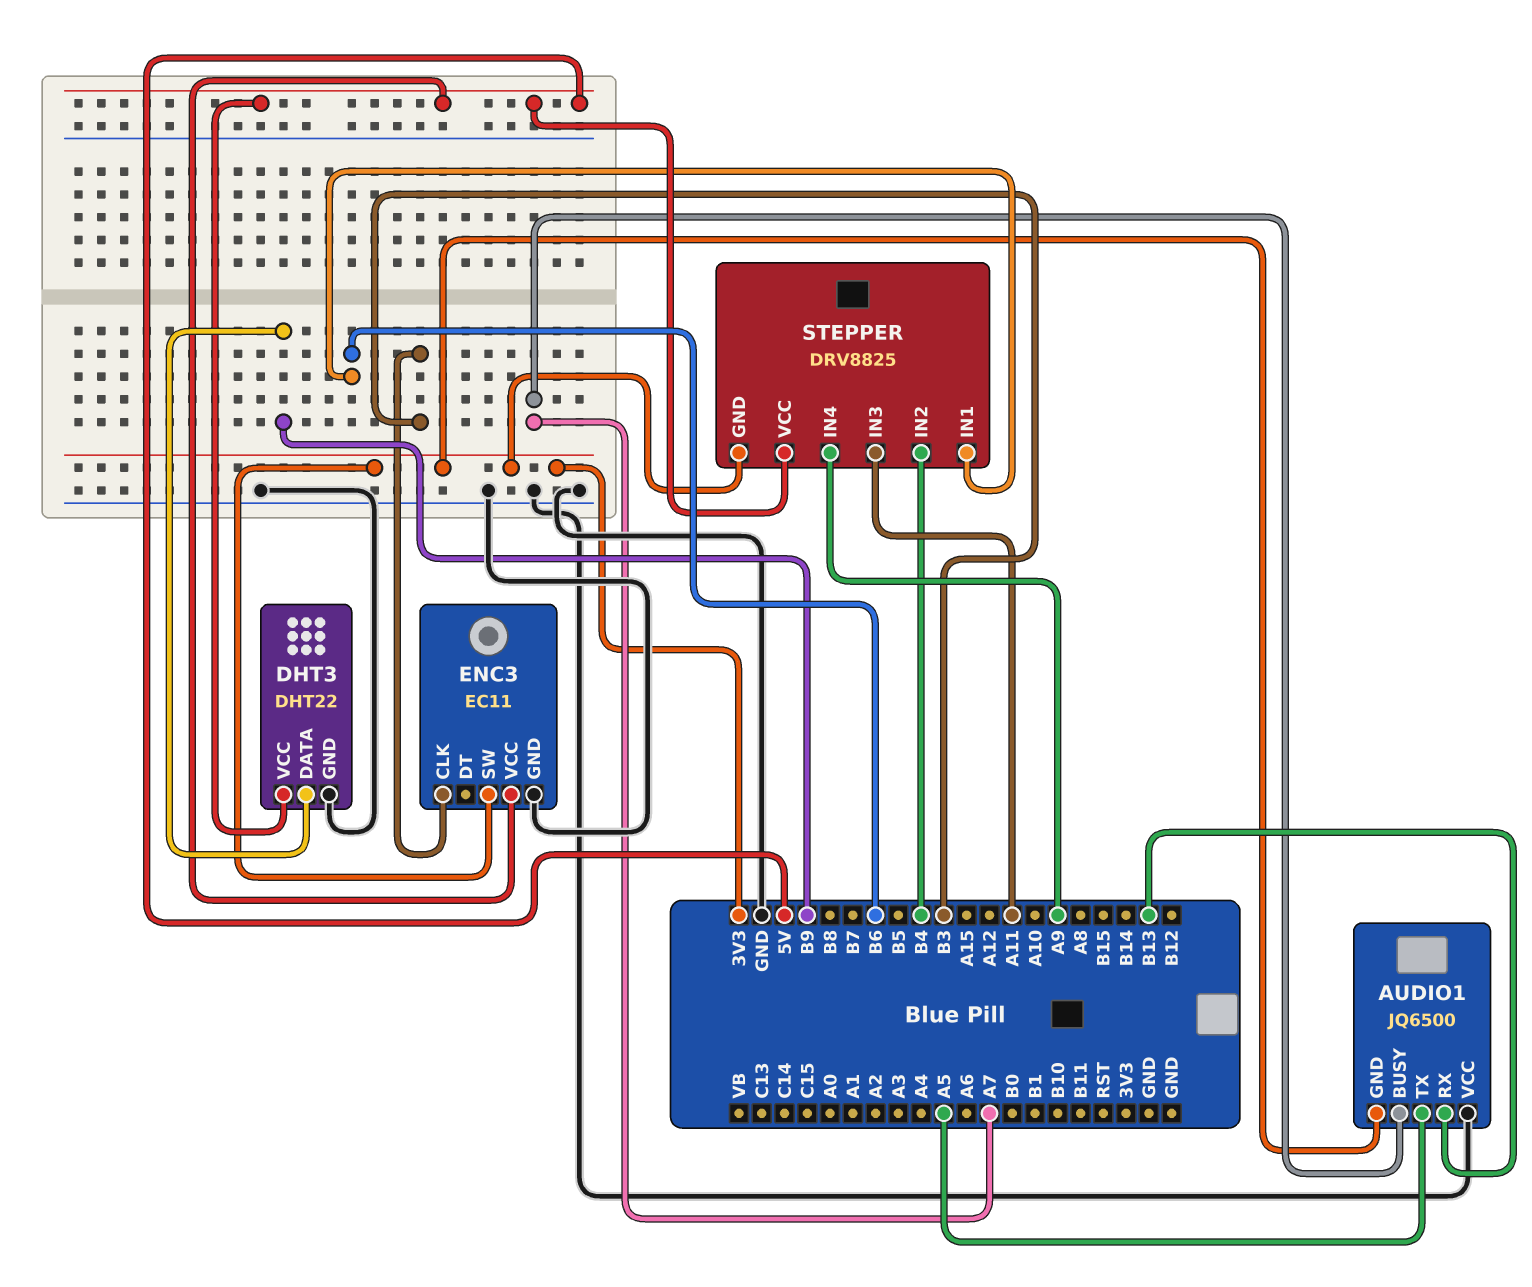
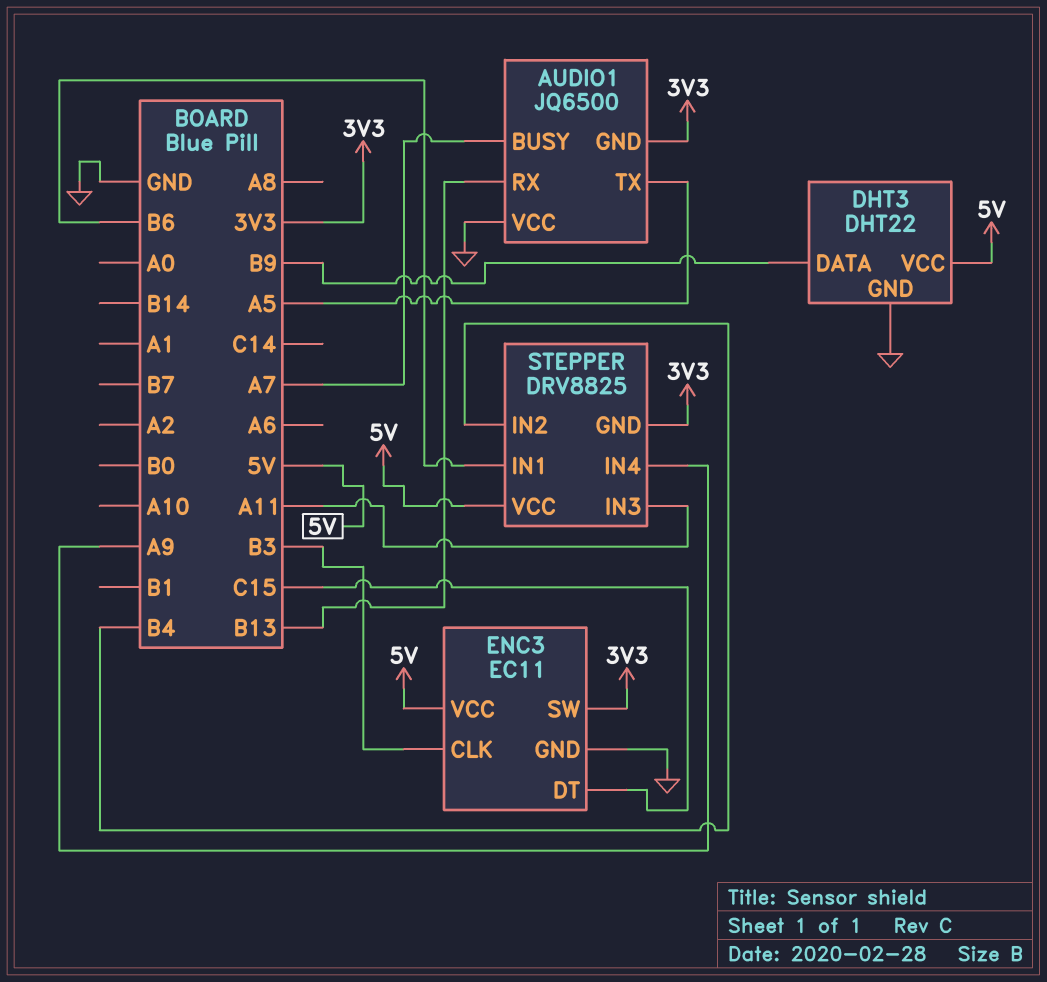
ENC3 pin DT: none -> C15

